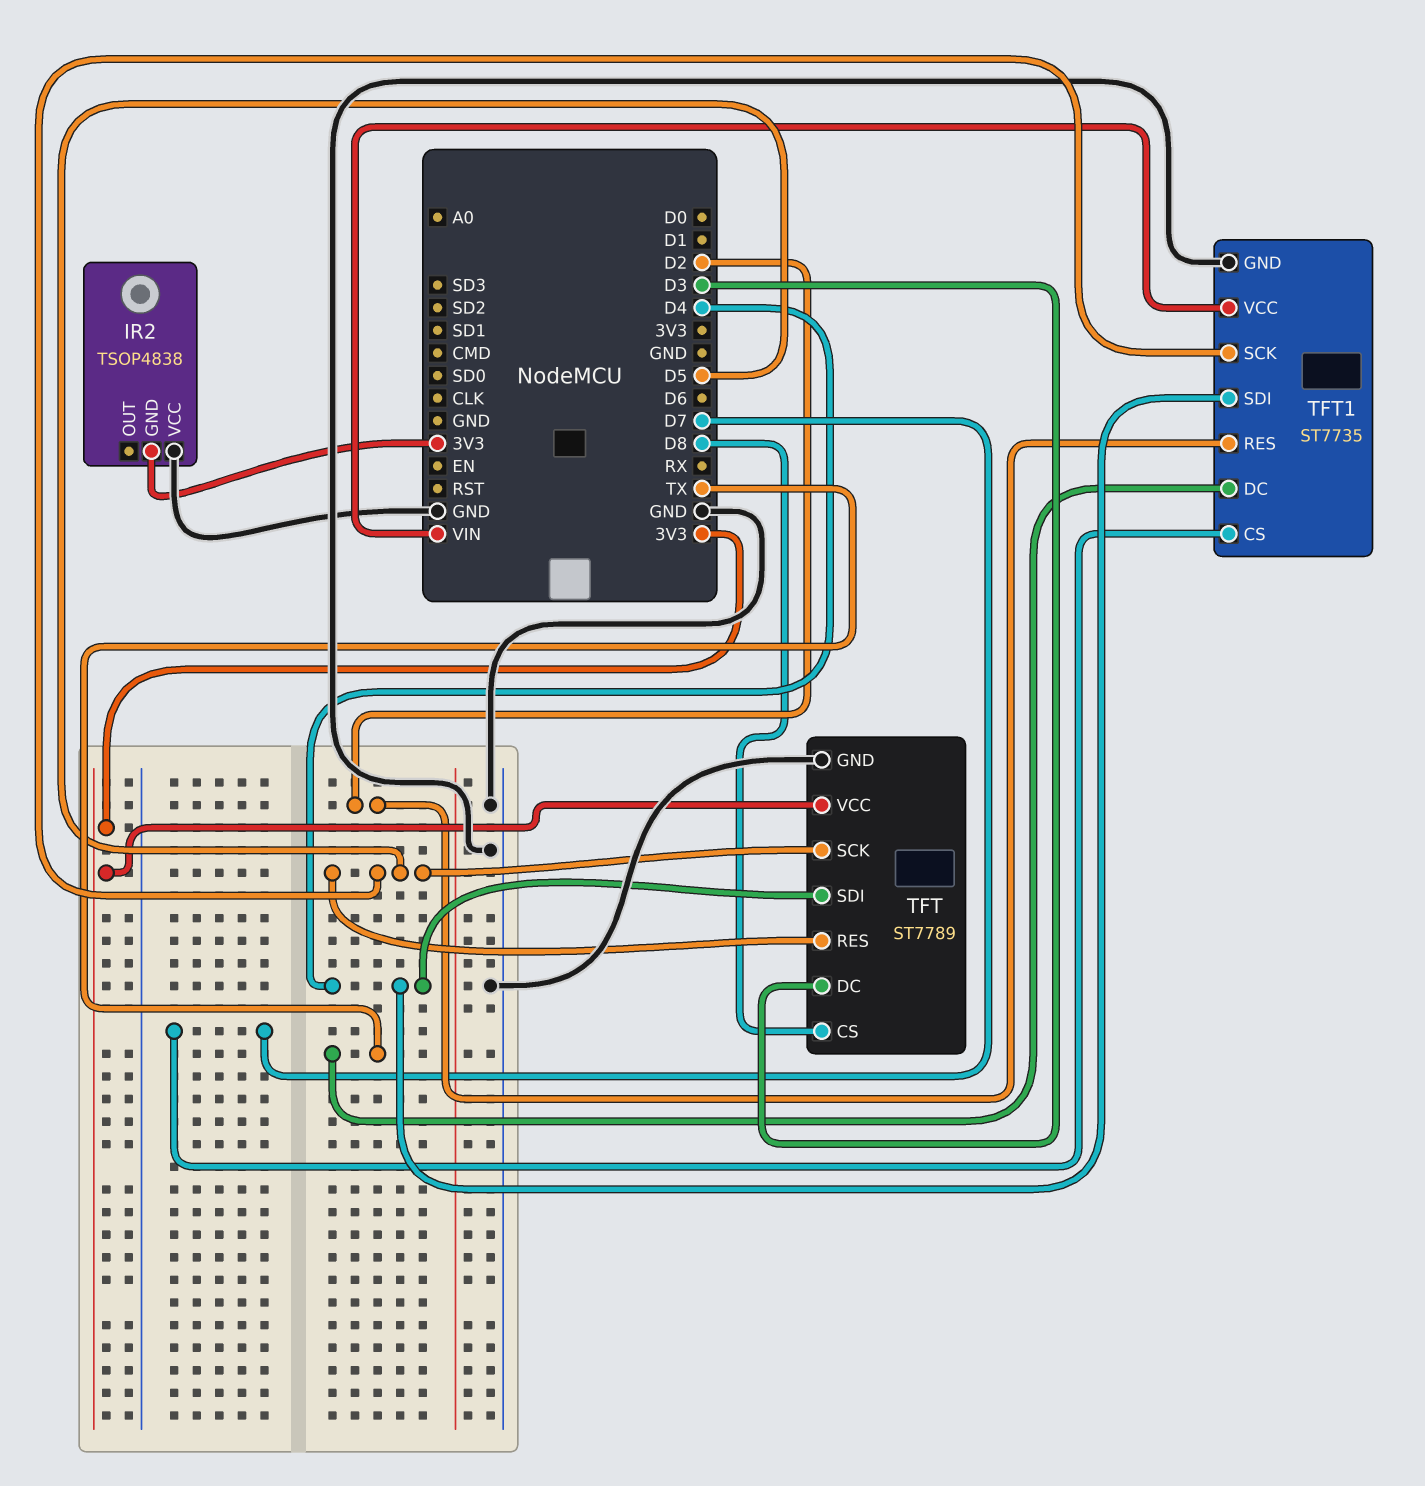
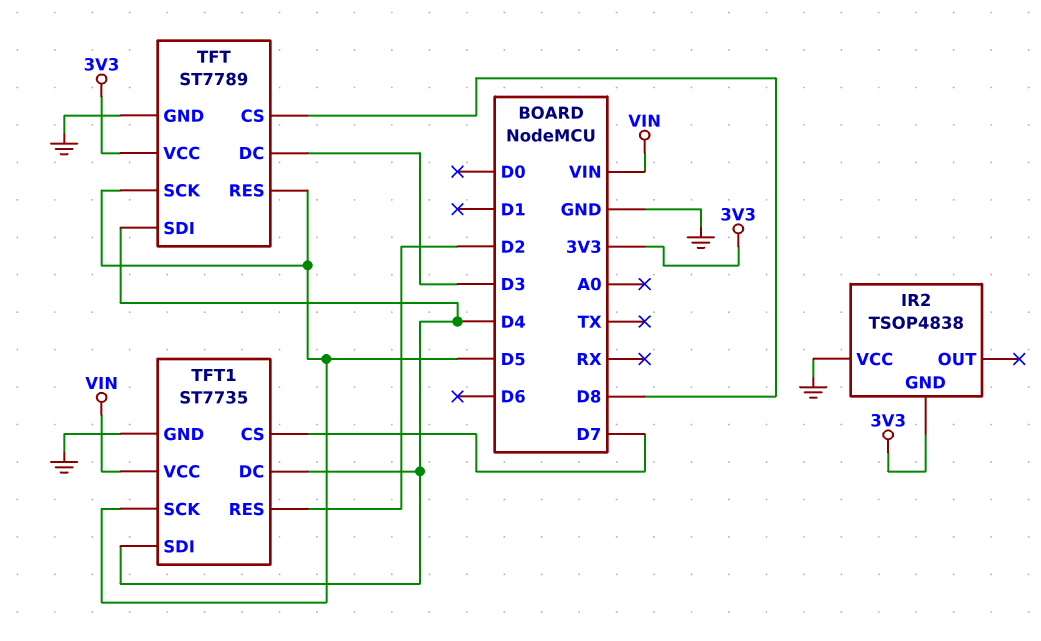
TFT1 pin DC: TX -> D4

